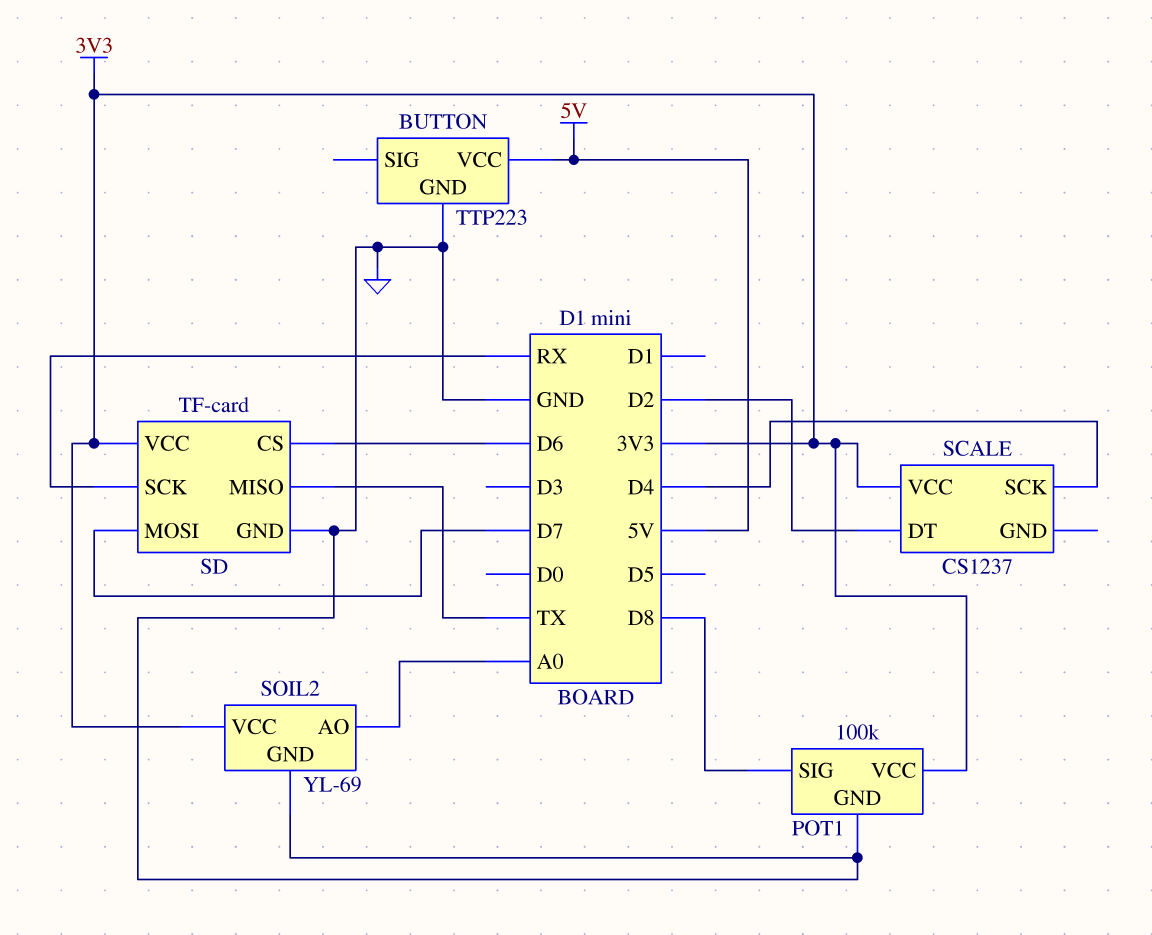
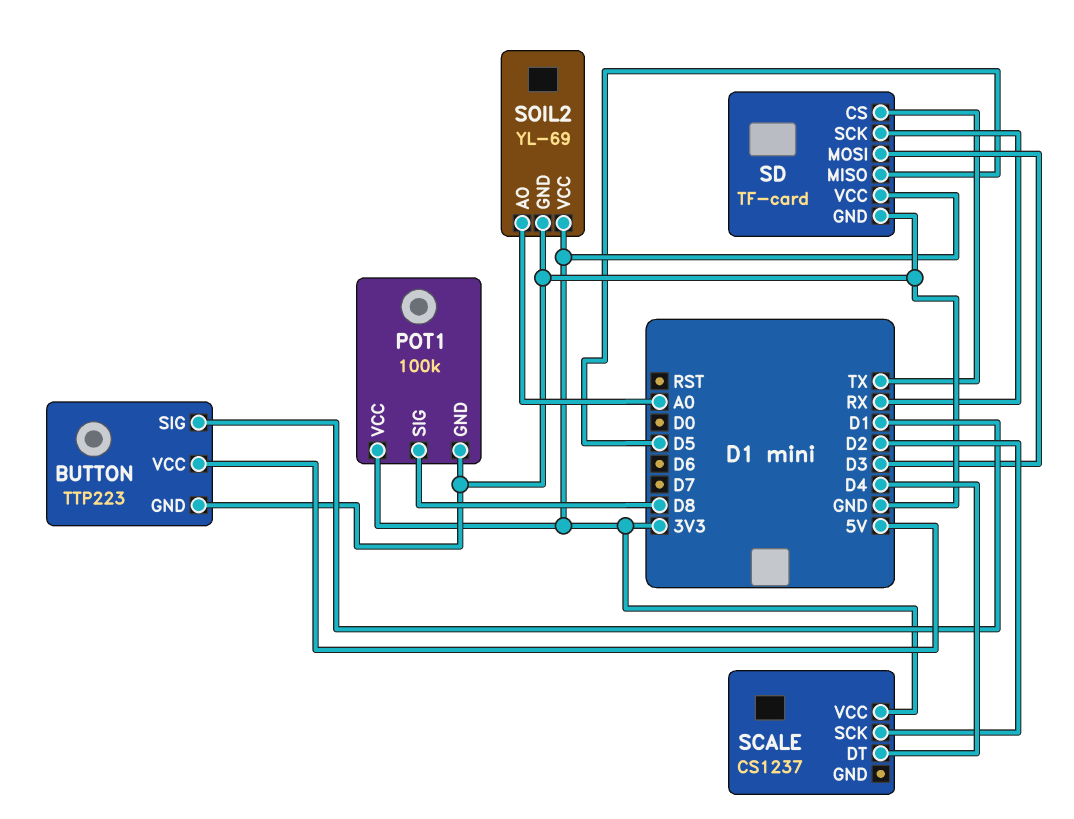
BUTTON pin SIG: none -> D1
SCALE pin DT: D2 -> D4
SCALE pin SCK: D4 -> D2
SD pin CS: D6 -> TX
SD pin MISO: TX -> D5
SD pin MOSI: D7 -> D3

